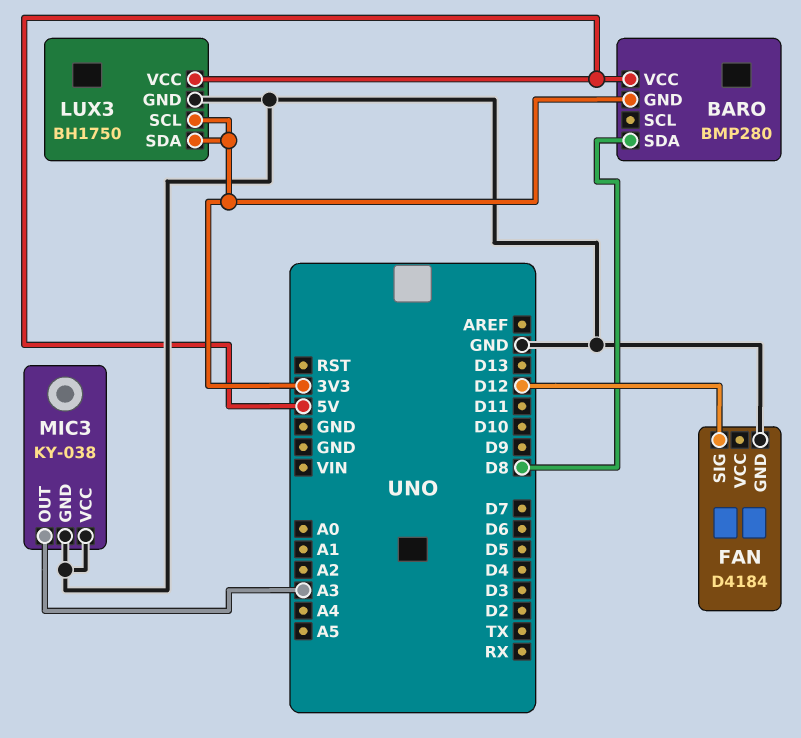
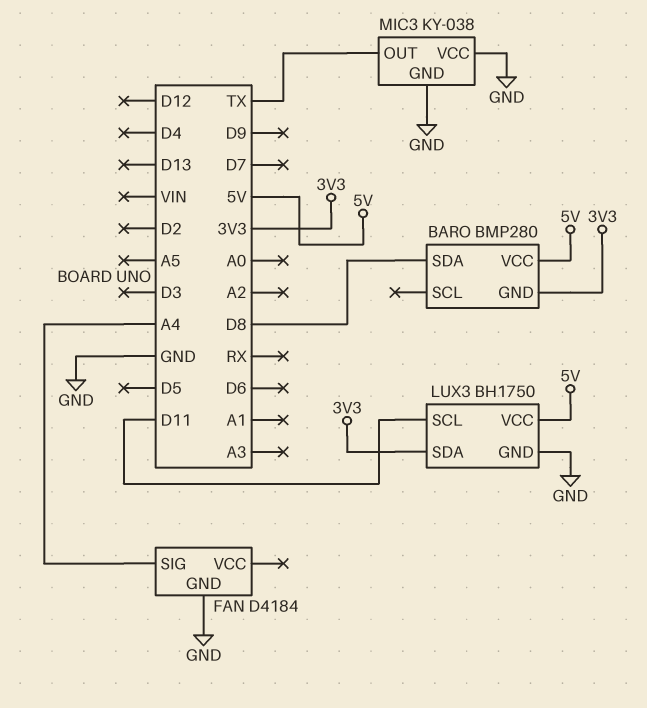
FAN pin SIG: D12 -> A4
LUX3 pin SCL: 3V3 -> D11
MIC3 pin OUT: A3 -> TX

